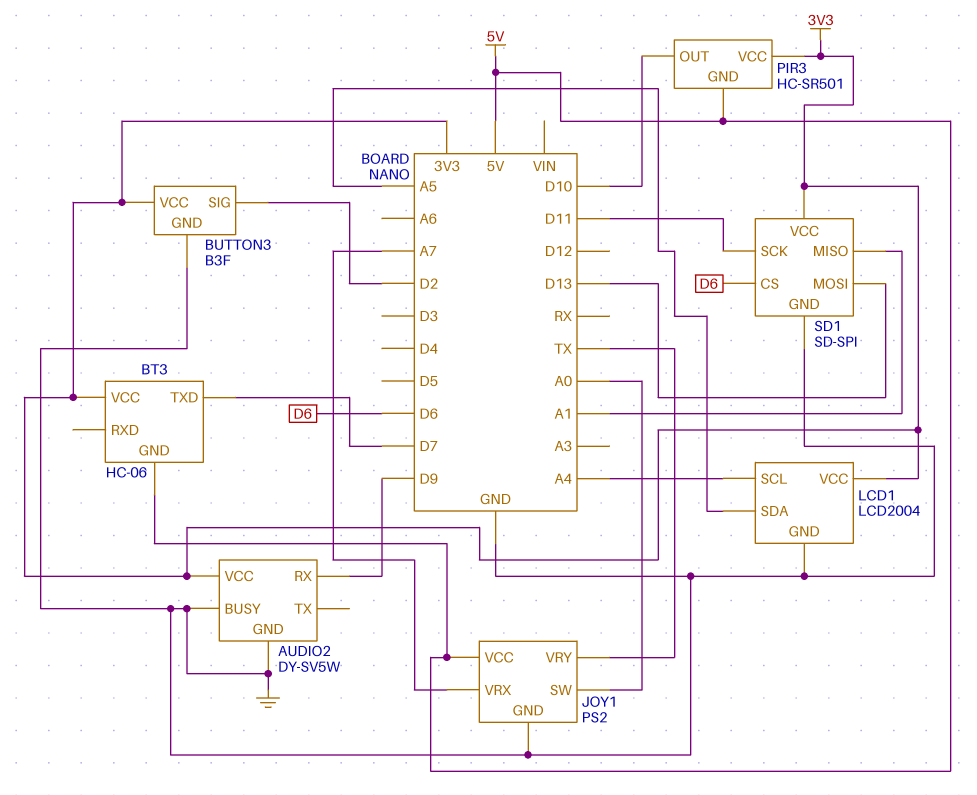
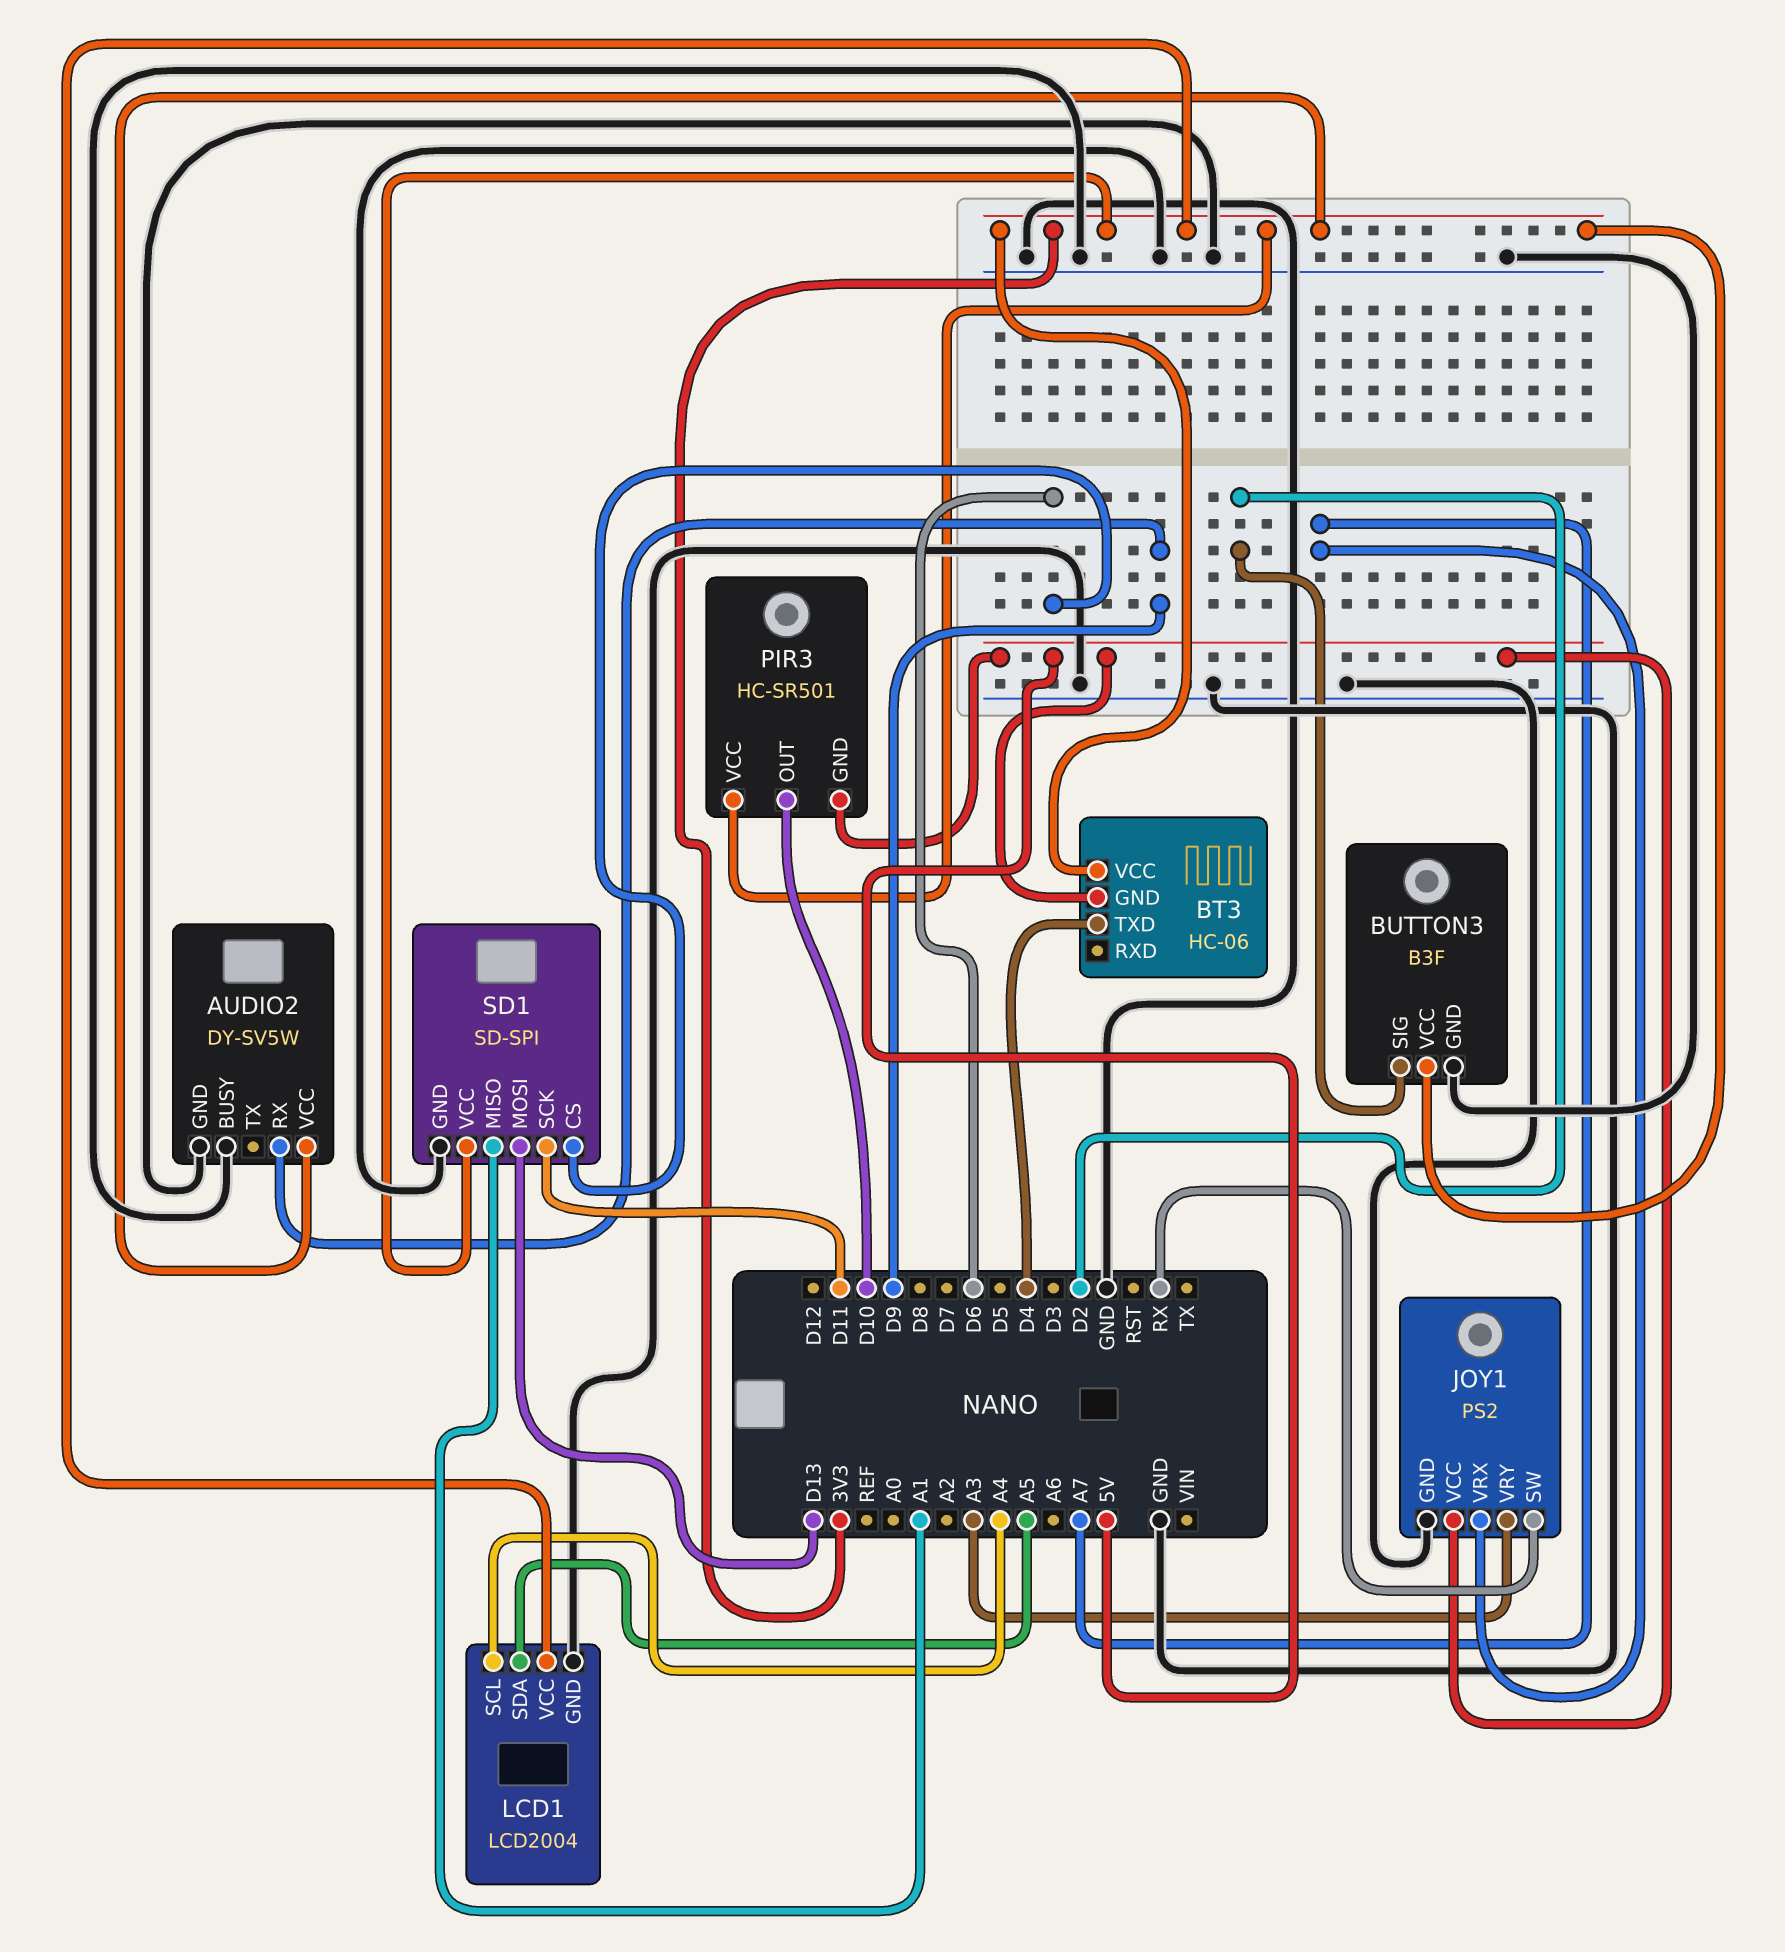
BT3 pin TXD: D7 -> D4
JOY1 pin SW: A0 -> RX
JOY1 pin VRY: TX -> A3

